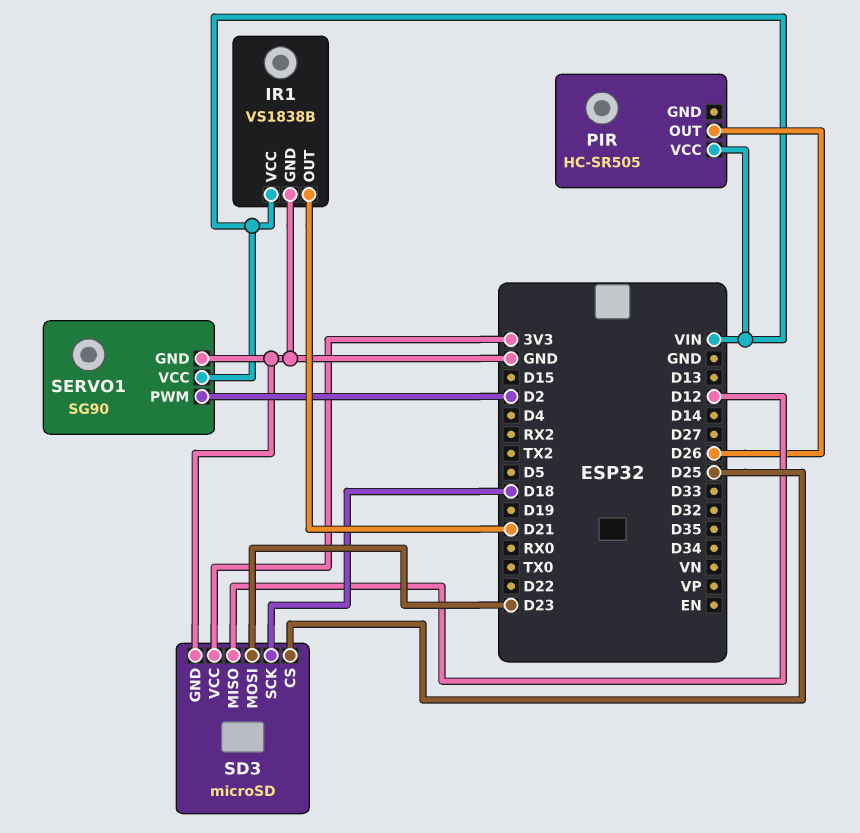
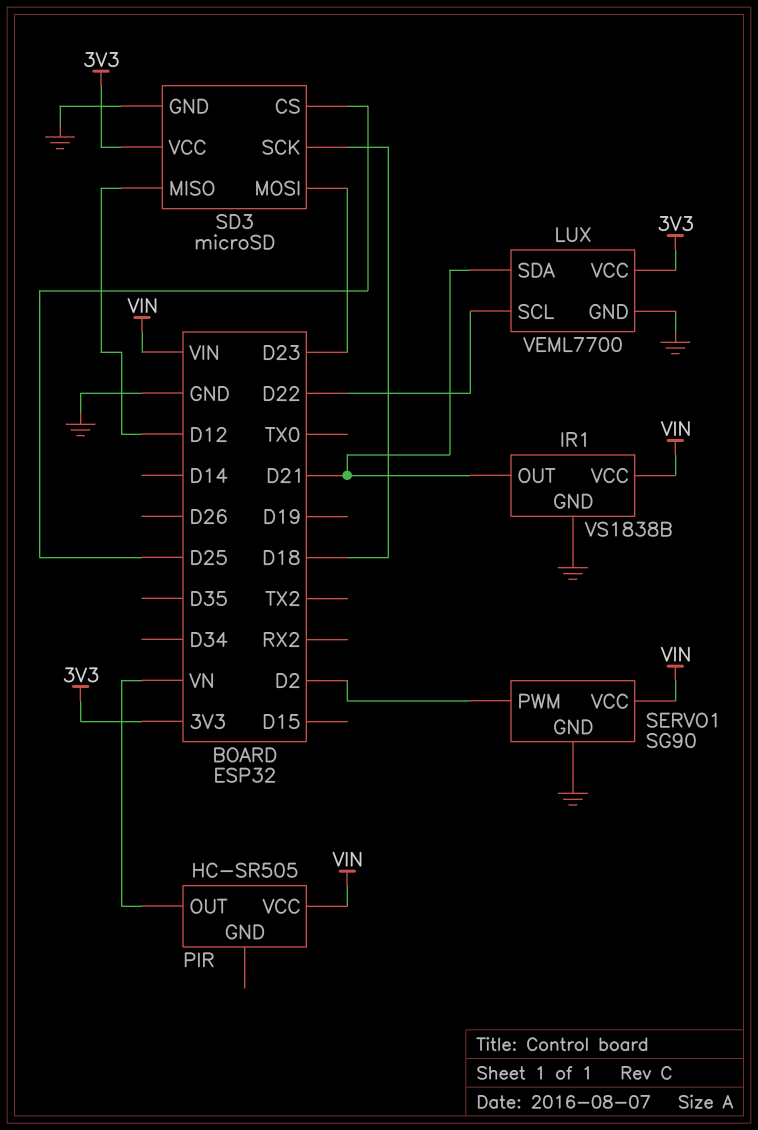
LUX: none -> VEML7700
LUX pin GND: none -> GND
LUX pin SCL: none -> D22
LUX pin SDA: none -> D21
LUX pin VCC: none -> 3V3
PIR pin OUT: D26 -> VN

